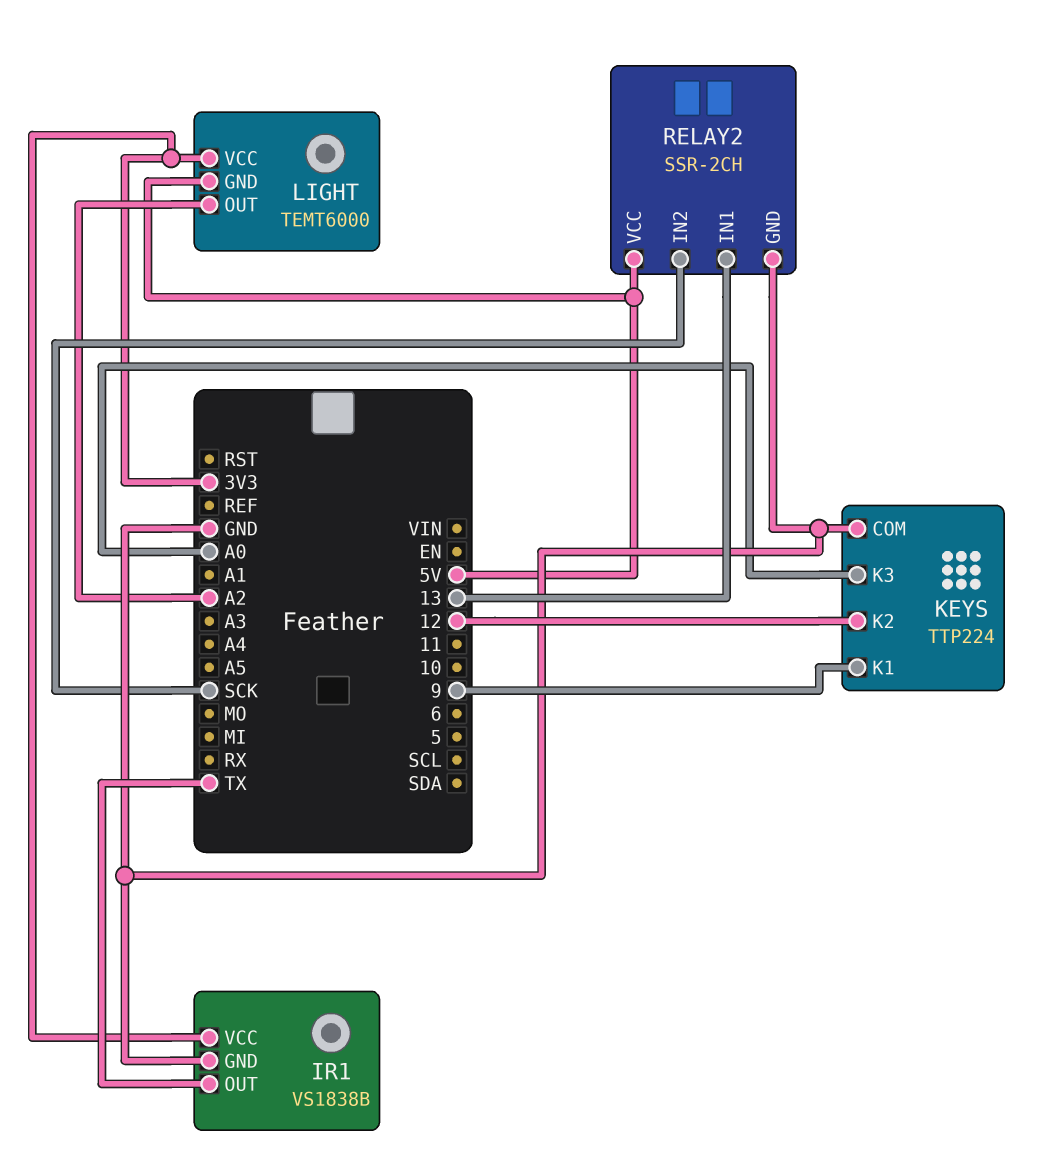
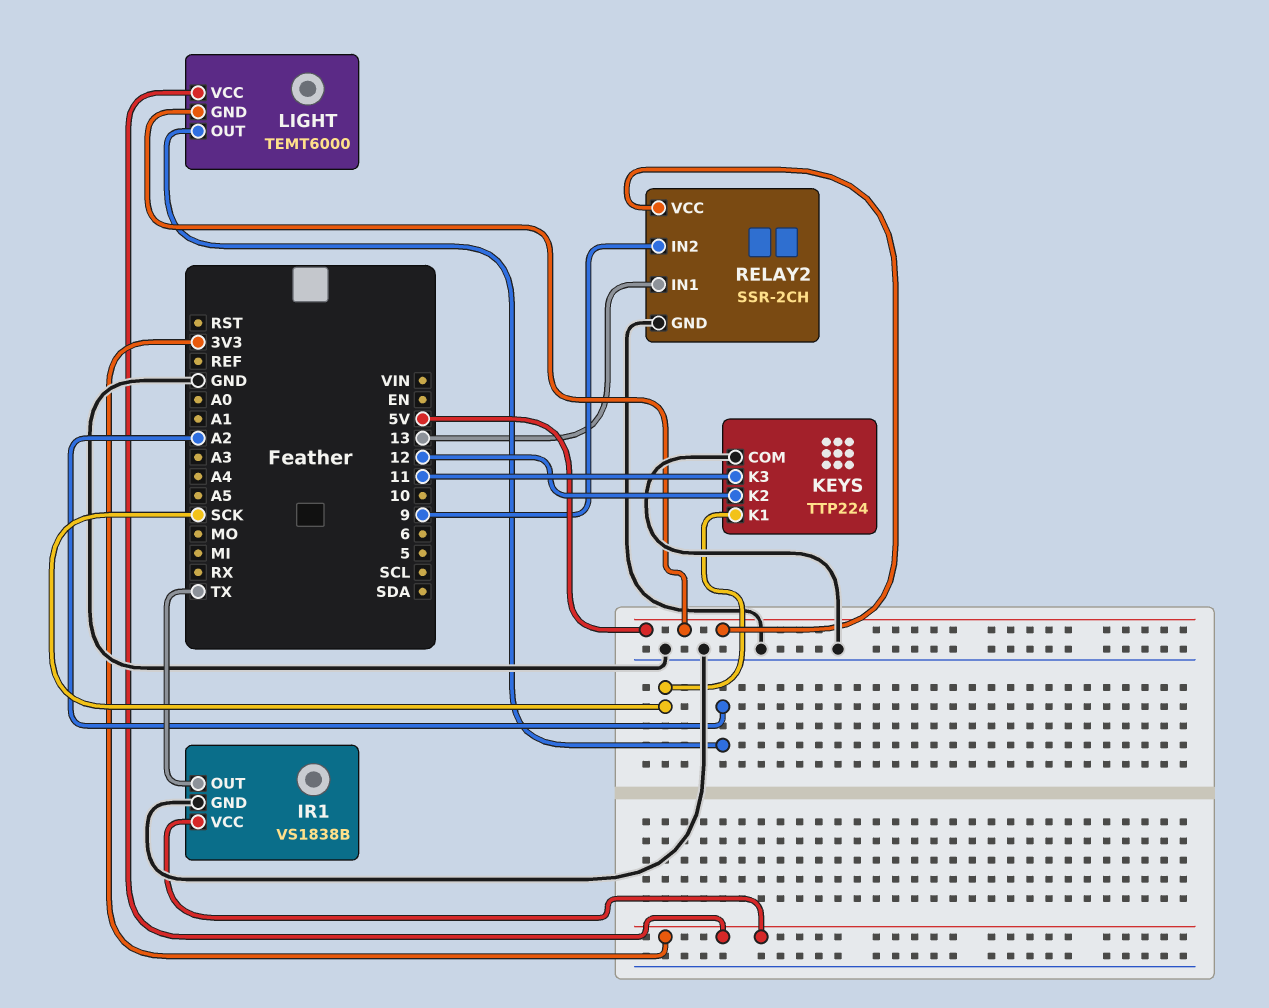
KEYS pin K1: 9 -> SCK
KEYS pin K3: A0 -> 11
RELAY2 pin IN2: SCK -> 9

